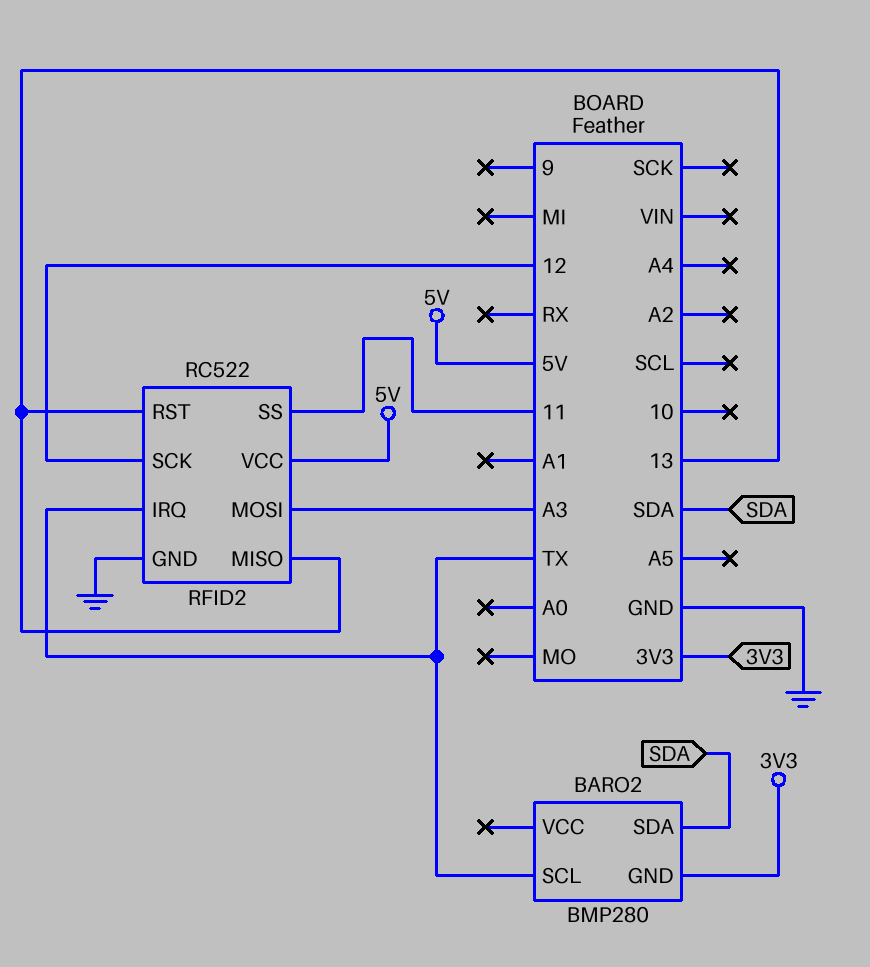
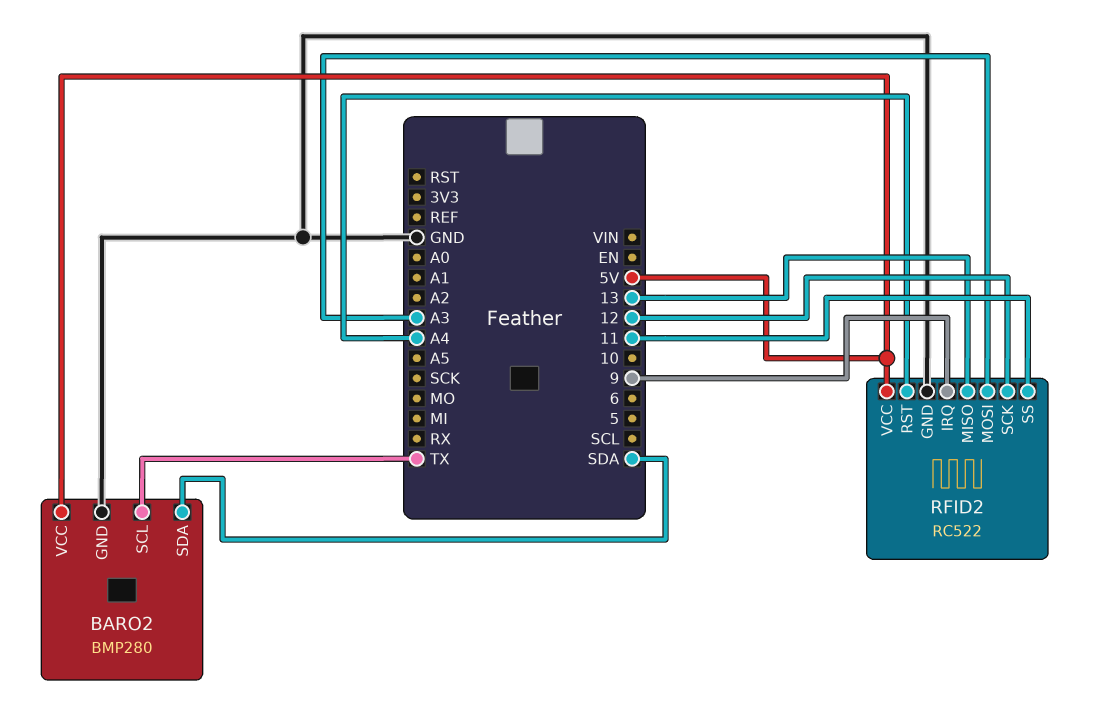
BARO2 pin GND: 3V3 -> GND
BARO2 pin VCC: none -> 5V
RFID2 pin IRQ: TX -> 9
RFID2 pin RST: 13 -> A4

